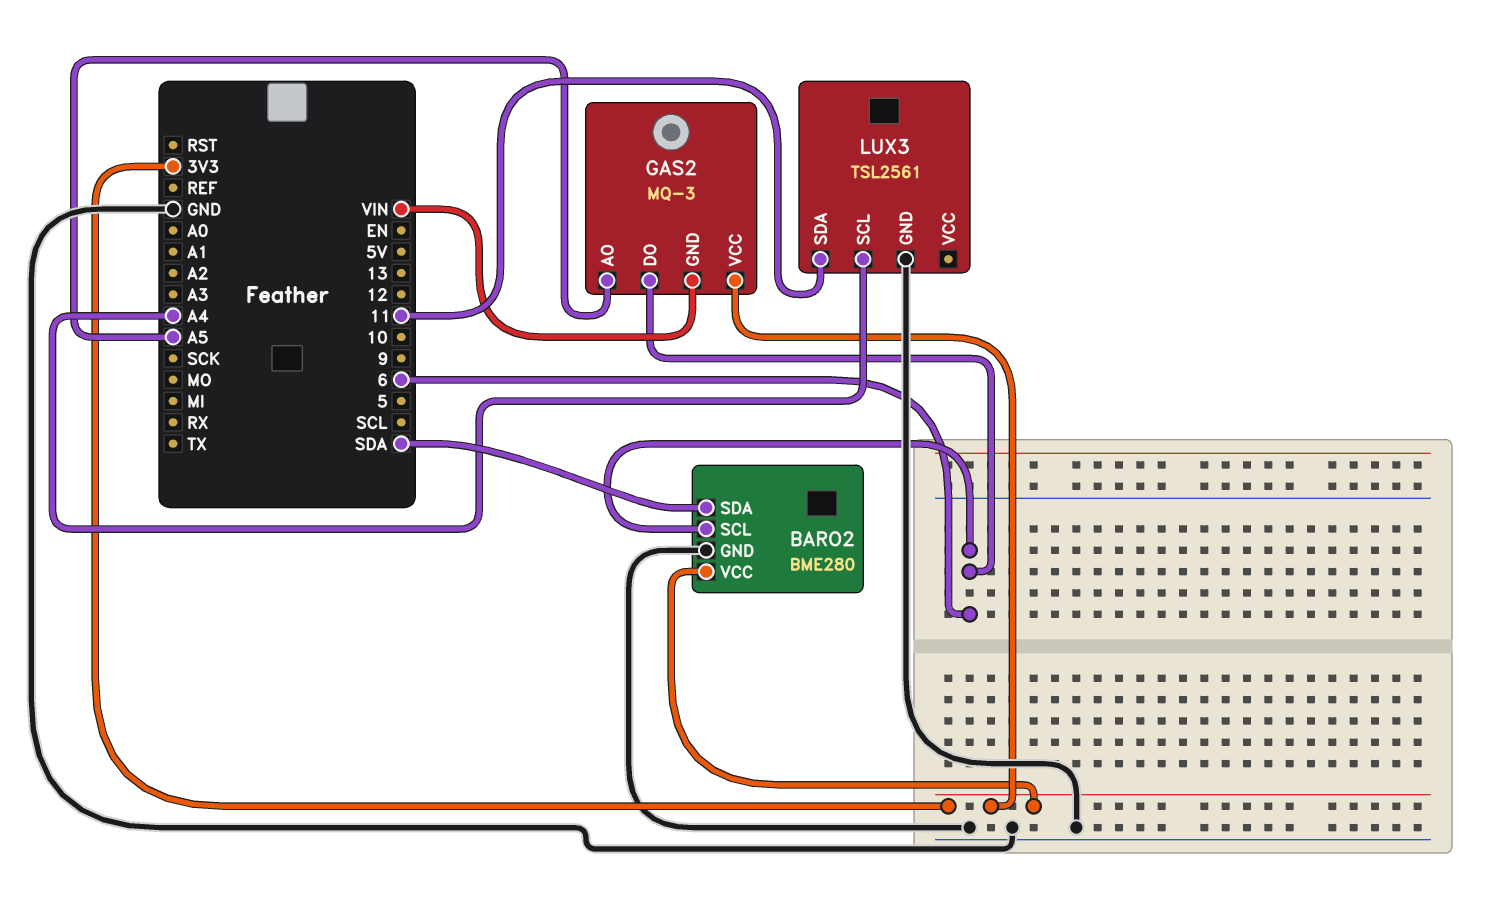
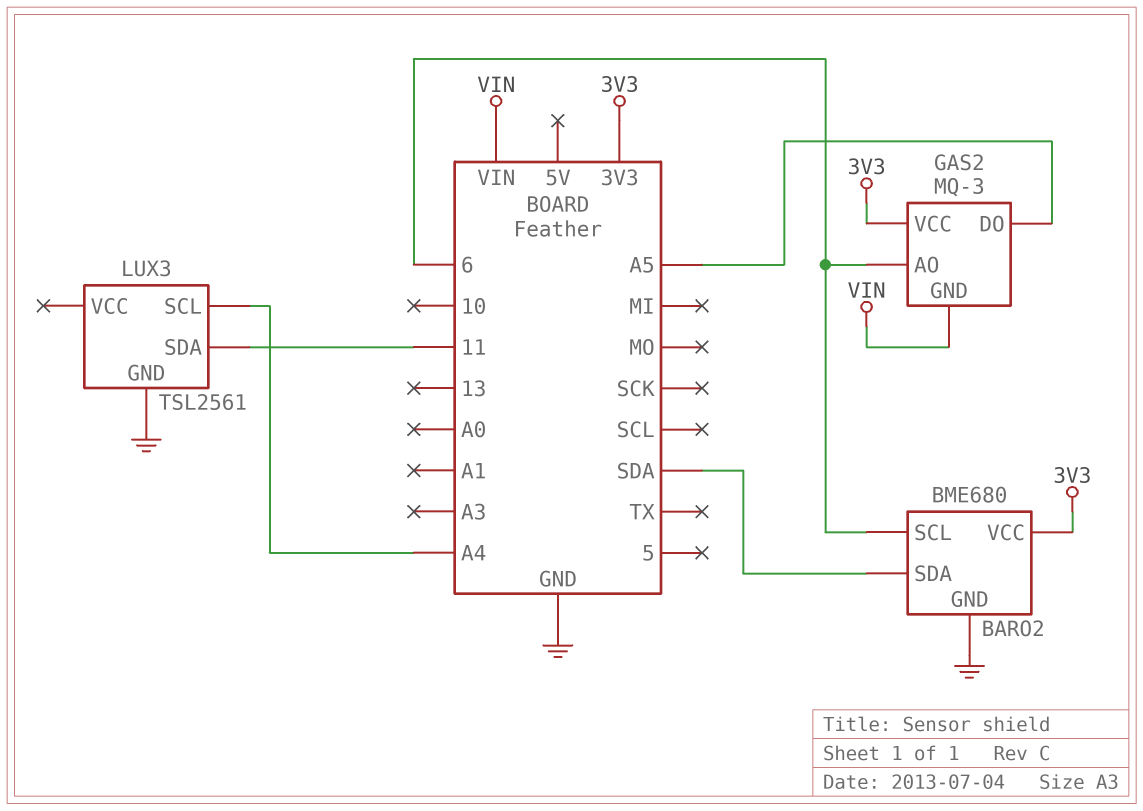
BARO2: BME280 -> BME680
GAS2 pin AO: A5 -> 6
GAS2 pin DO: 6 -> A5

